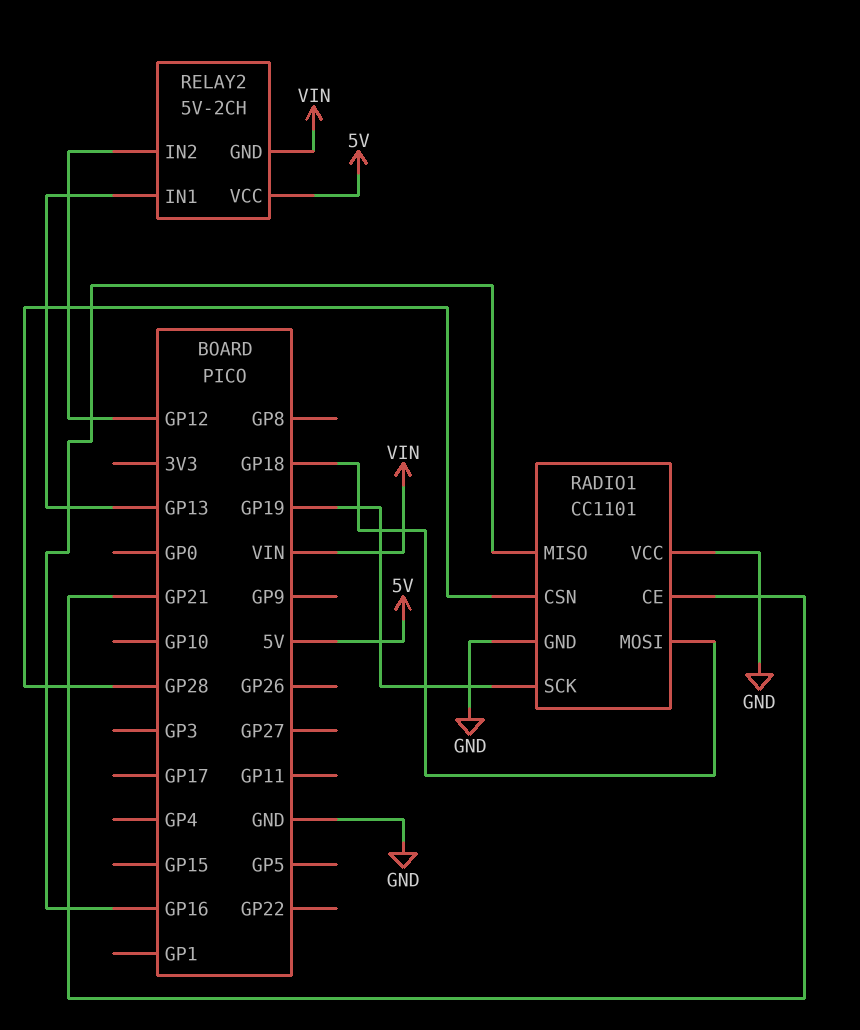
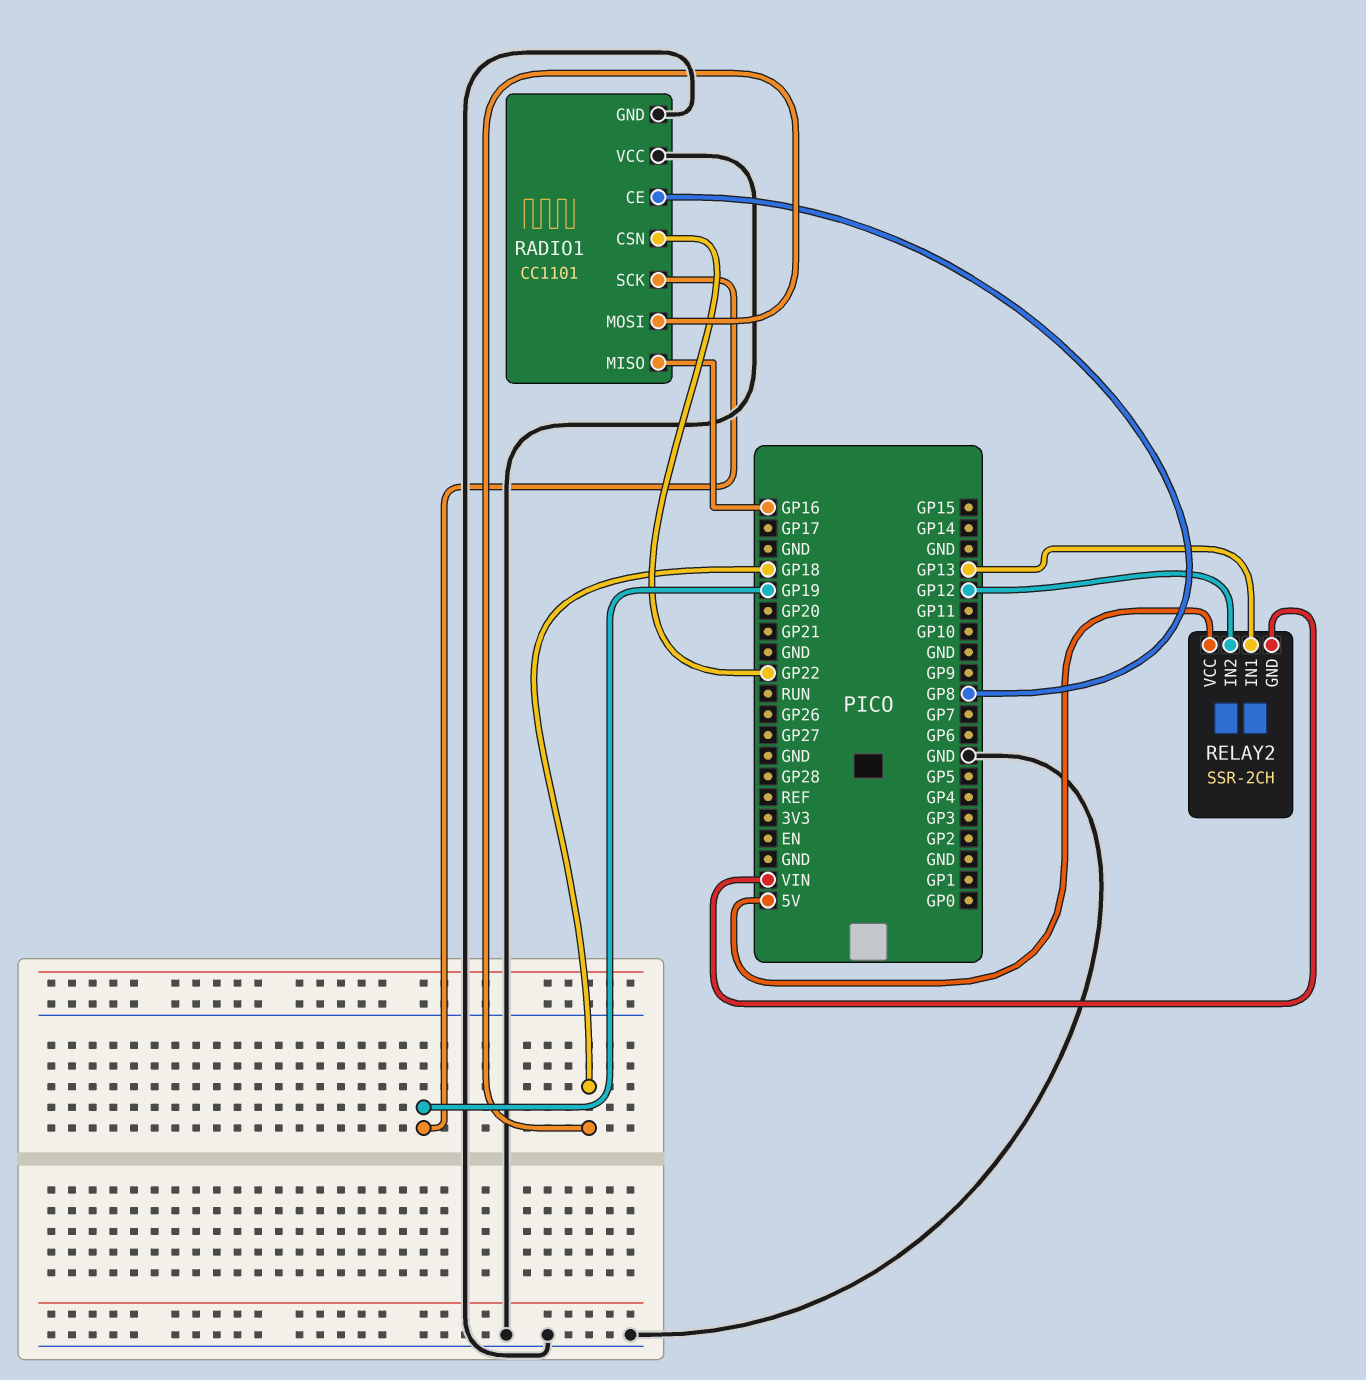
RADIO1 pin CE: GP21 -> GP8
RADIO1 pin CSN: GP28 -> GP22
RELAY2: 5V-2CH -> SSR-2CH

